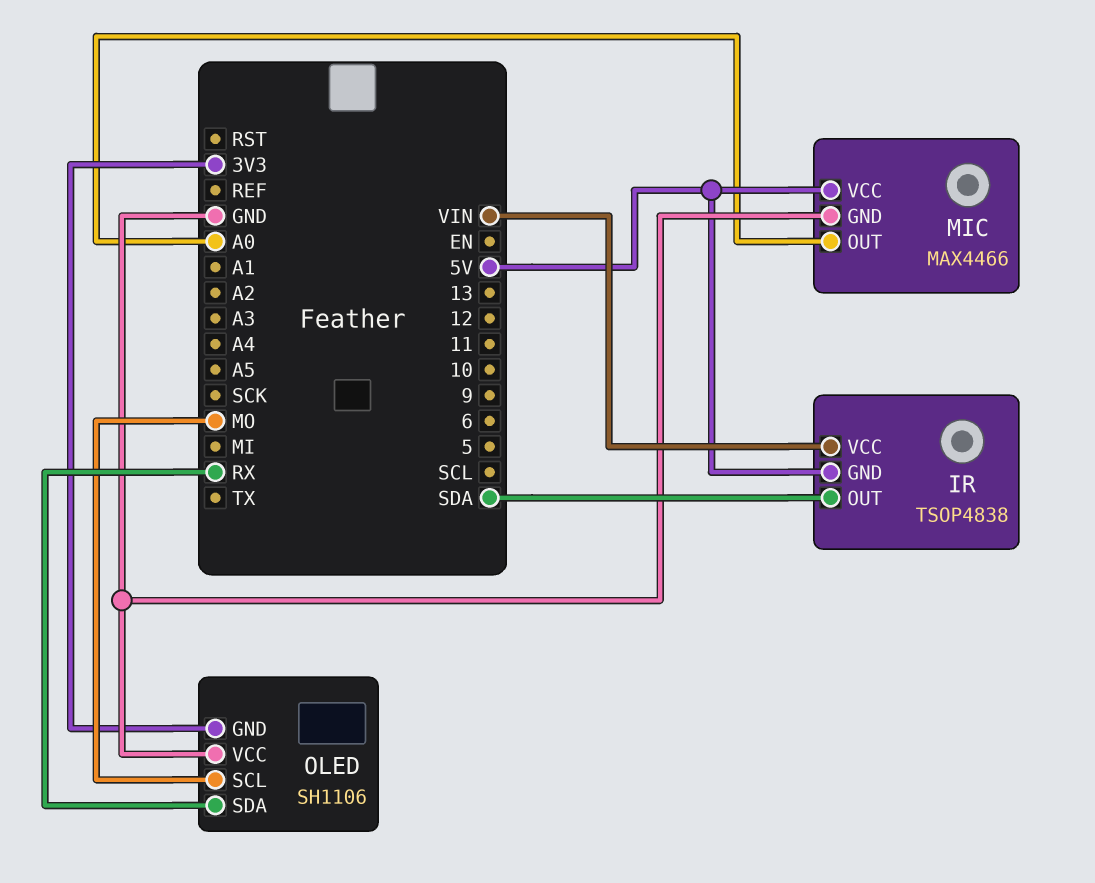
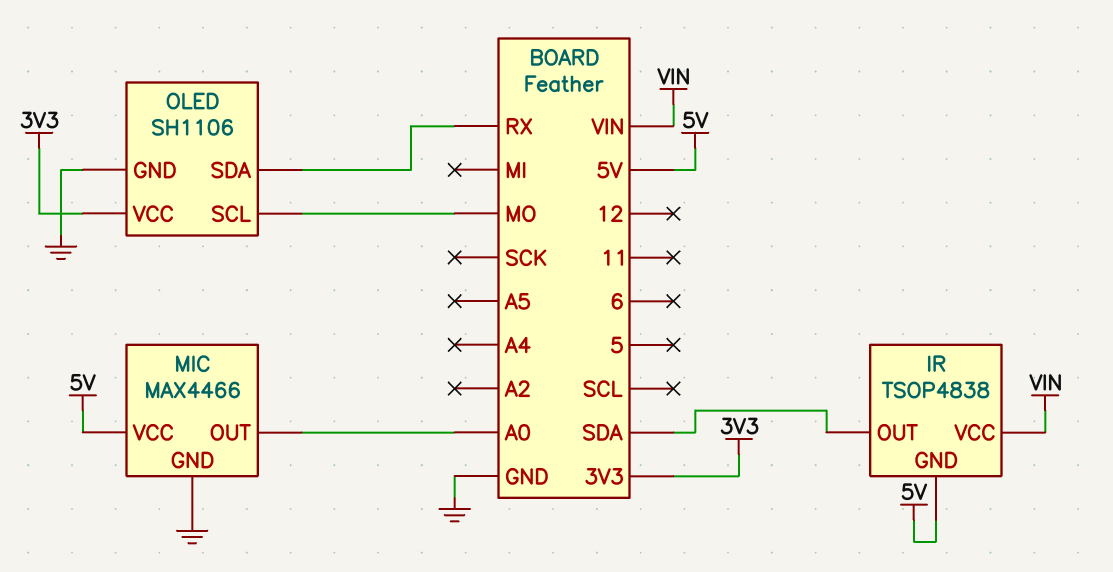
OLED pin GND: 3V3 -> GND
OLED pin VCC: GND -> 3V3

